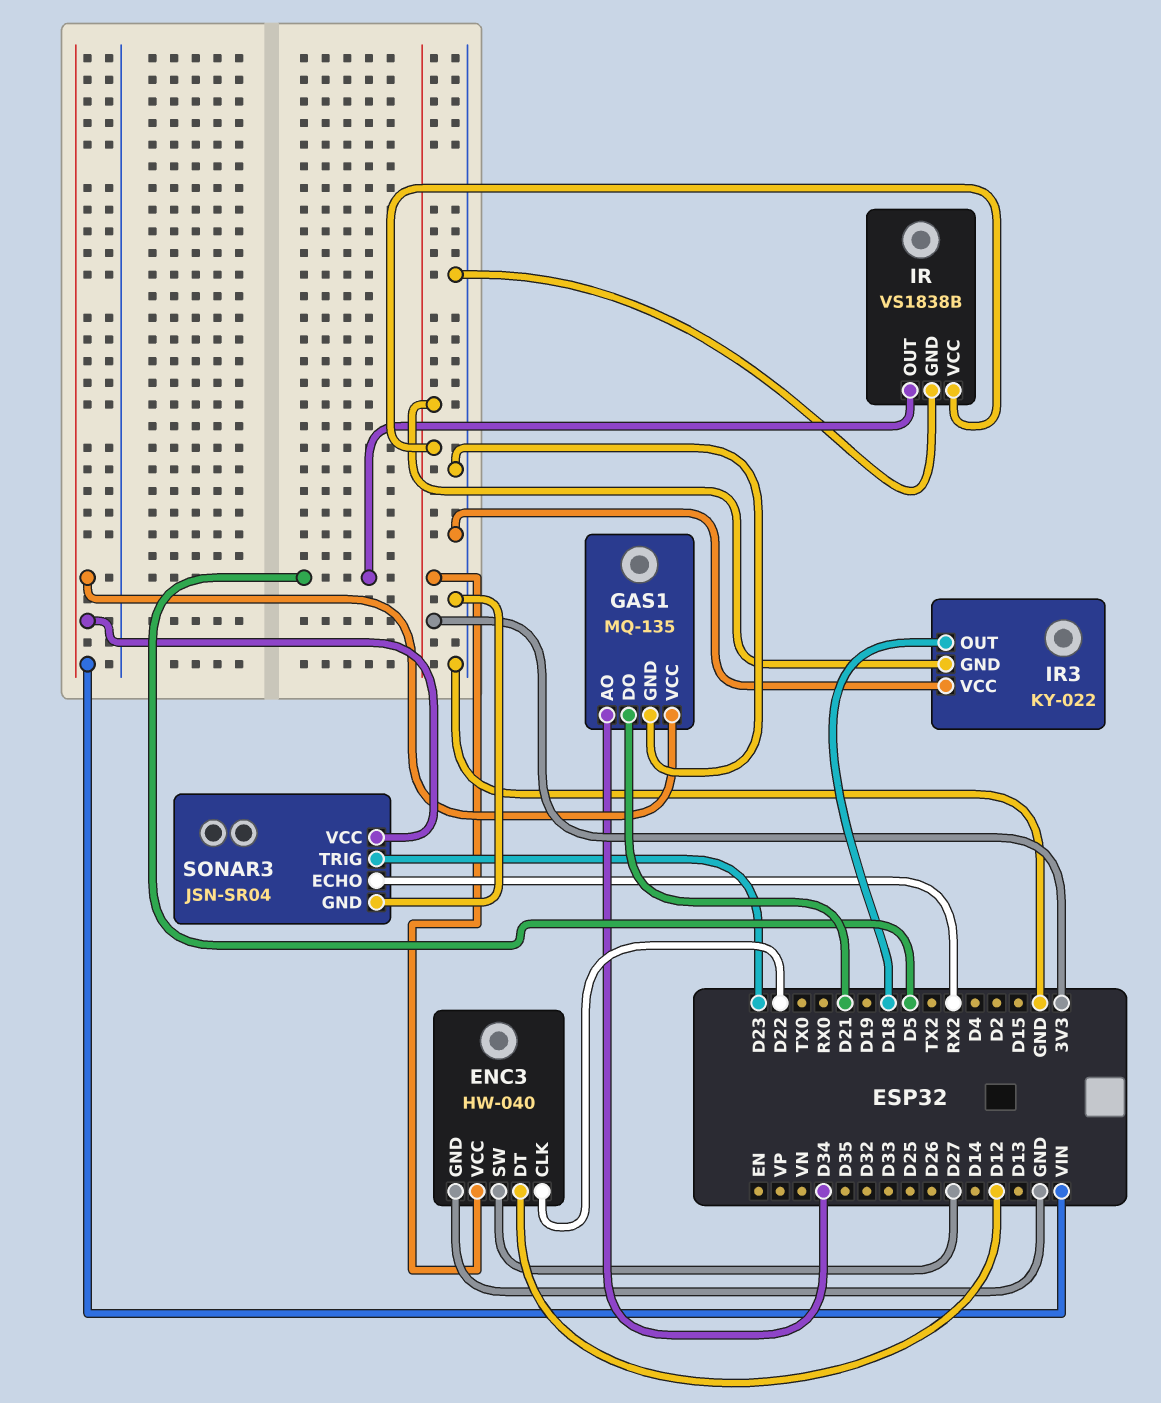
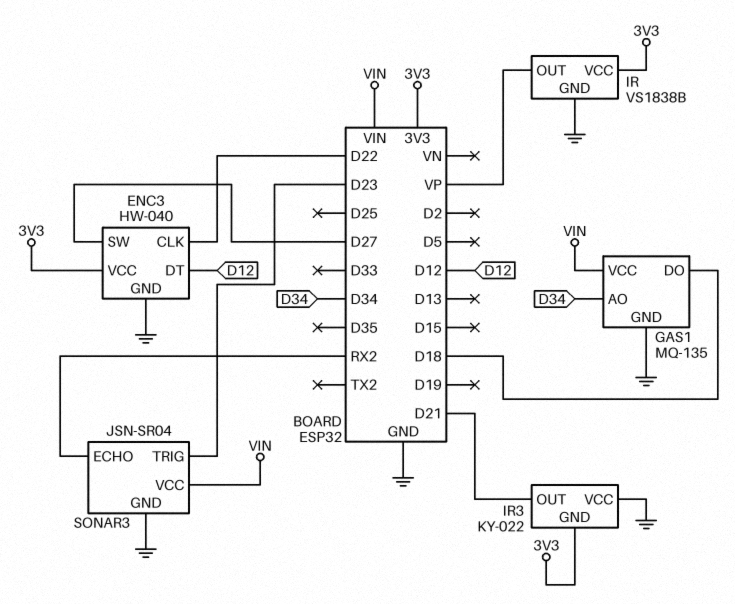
GAS1 pin DO: D21 -> D18
IR pin OUT: D5 -> VP
IR3 pin OUT: D18 -> D21

